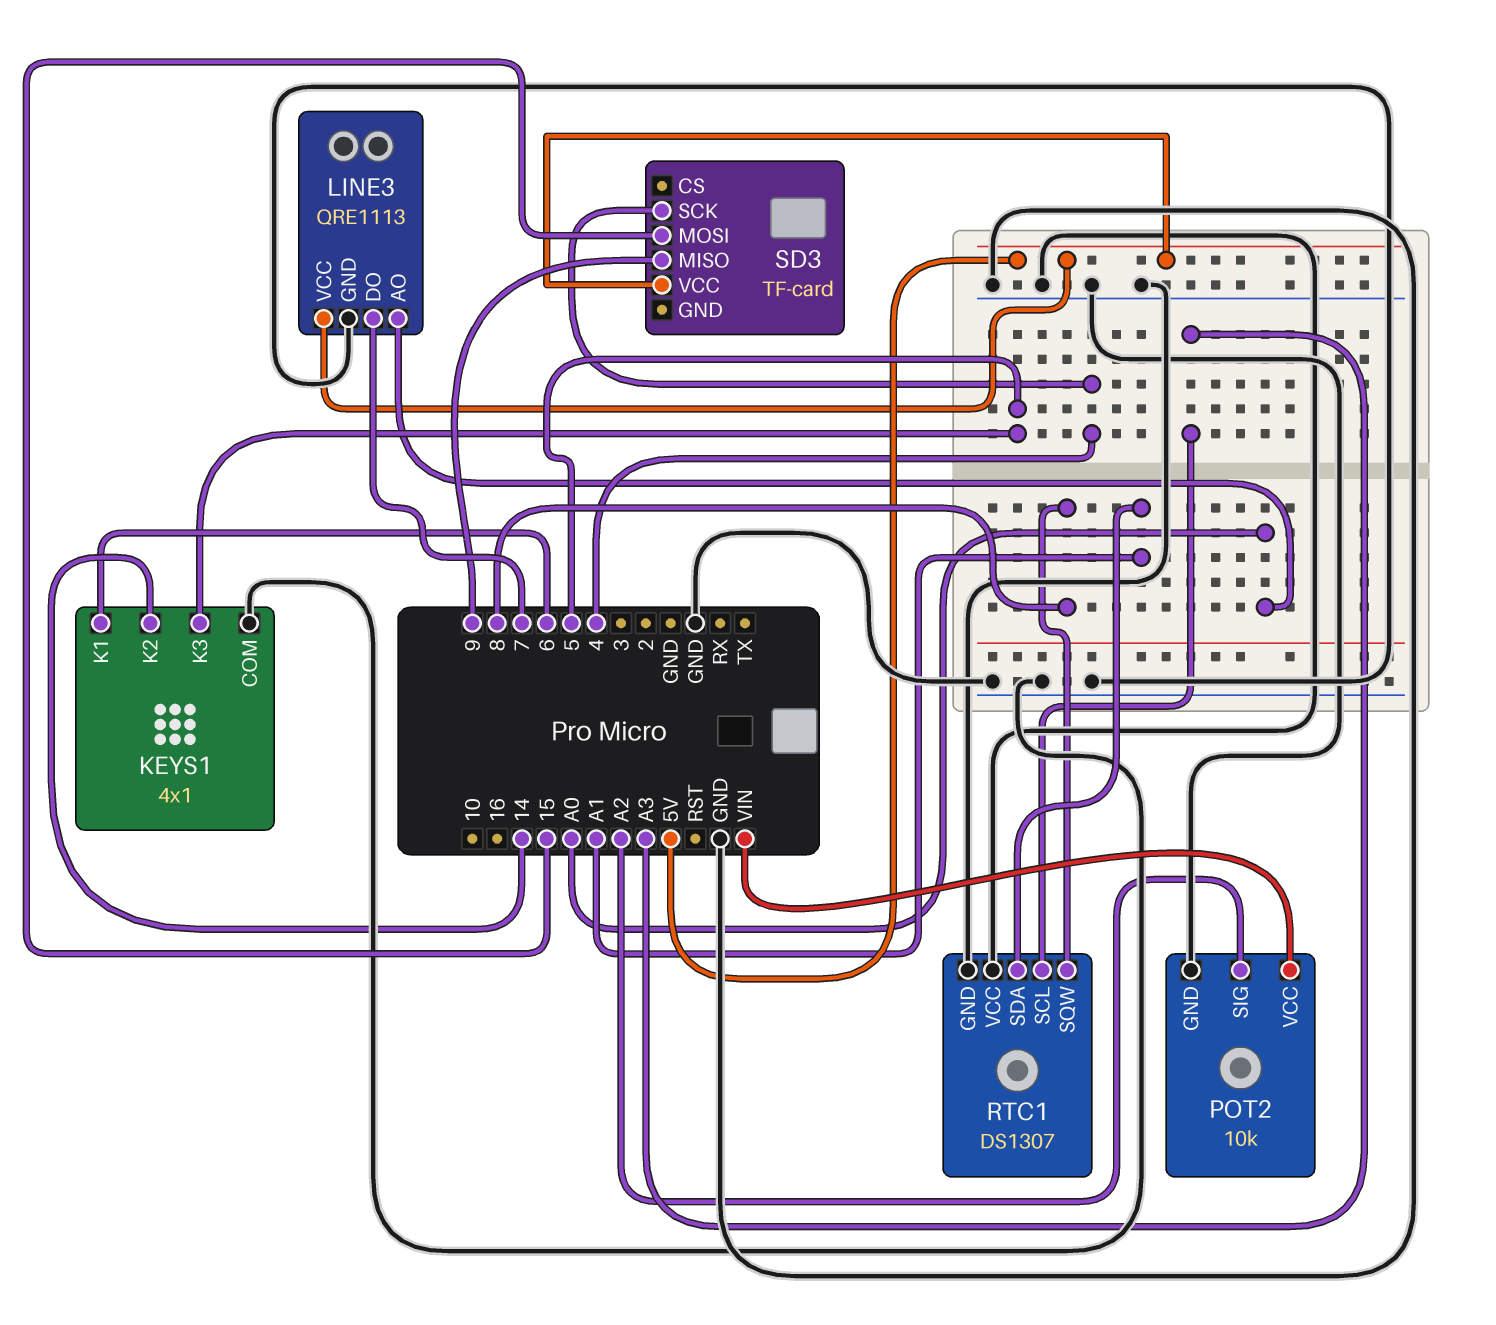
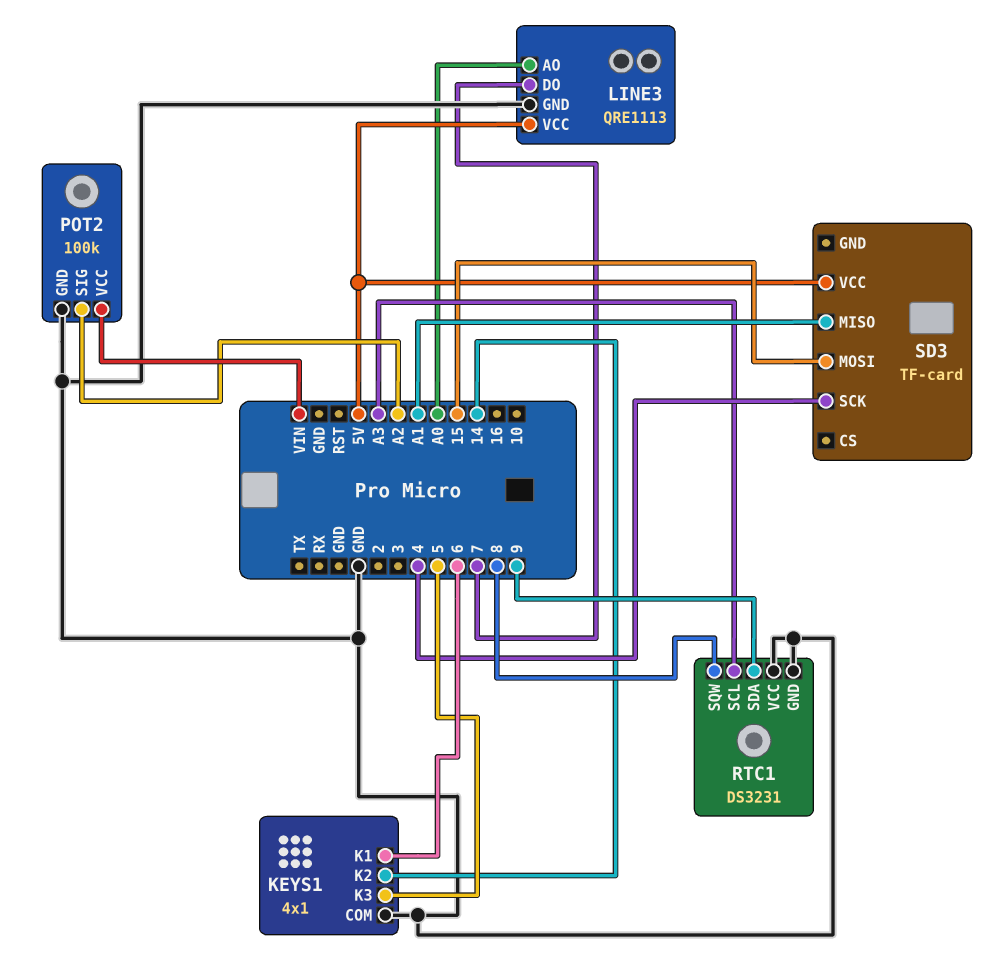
POT2: 10k -> 100k
RTC1: DS1307 -> DS3231
RTC1 pin SDA: A1 -> 9
SD3 pin MISO: 9 -> A1

